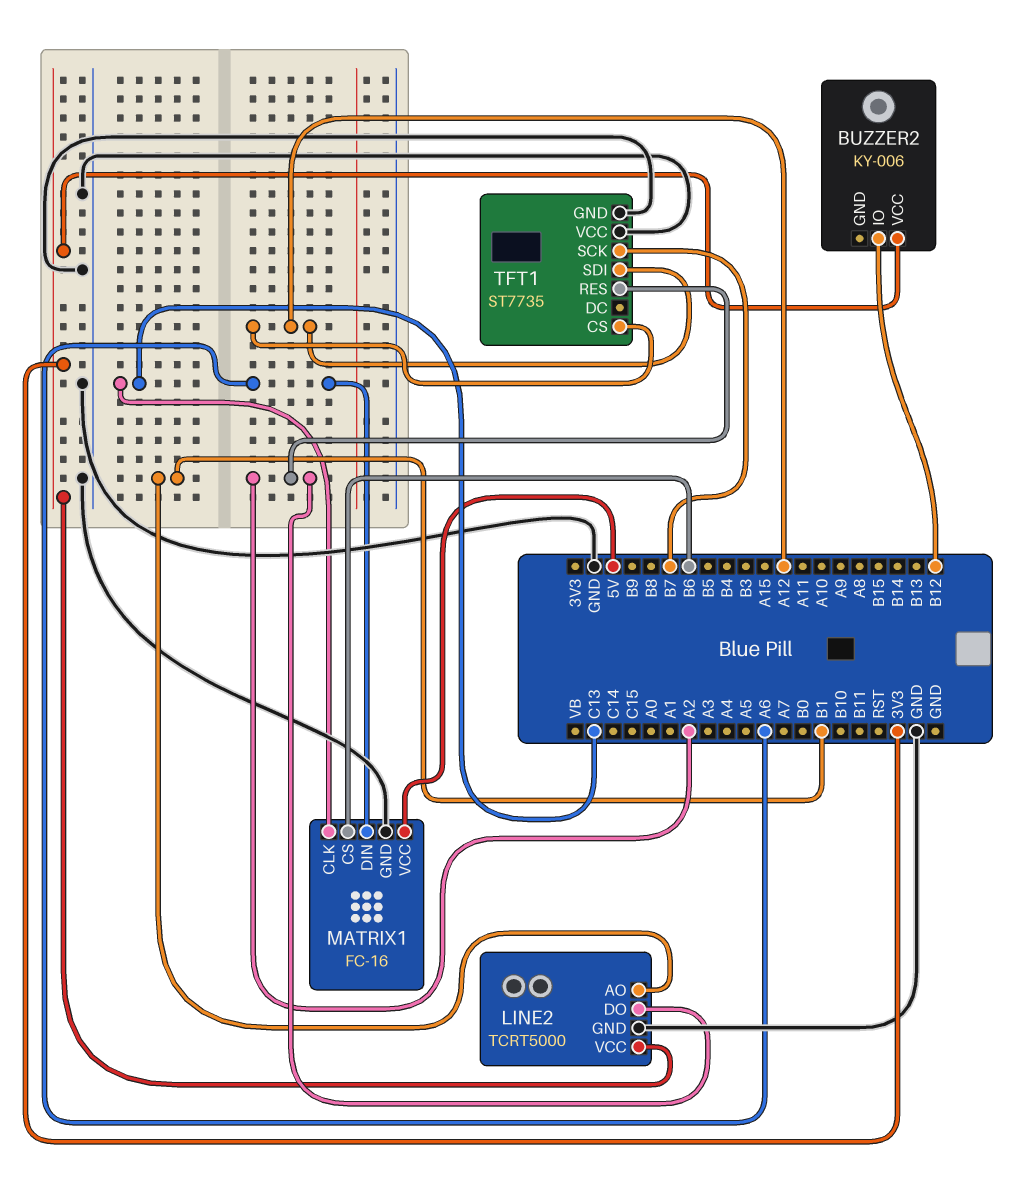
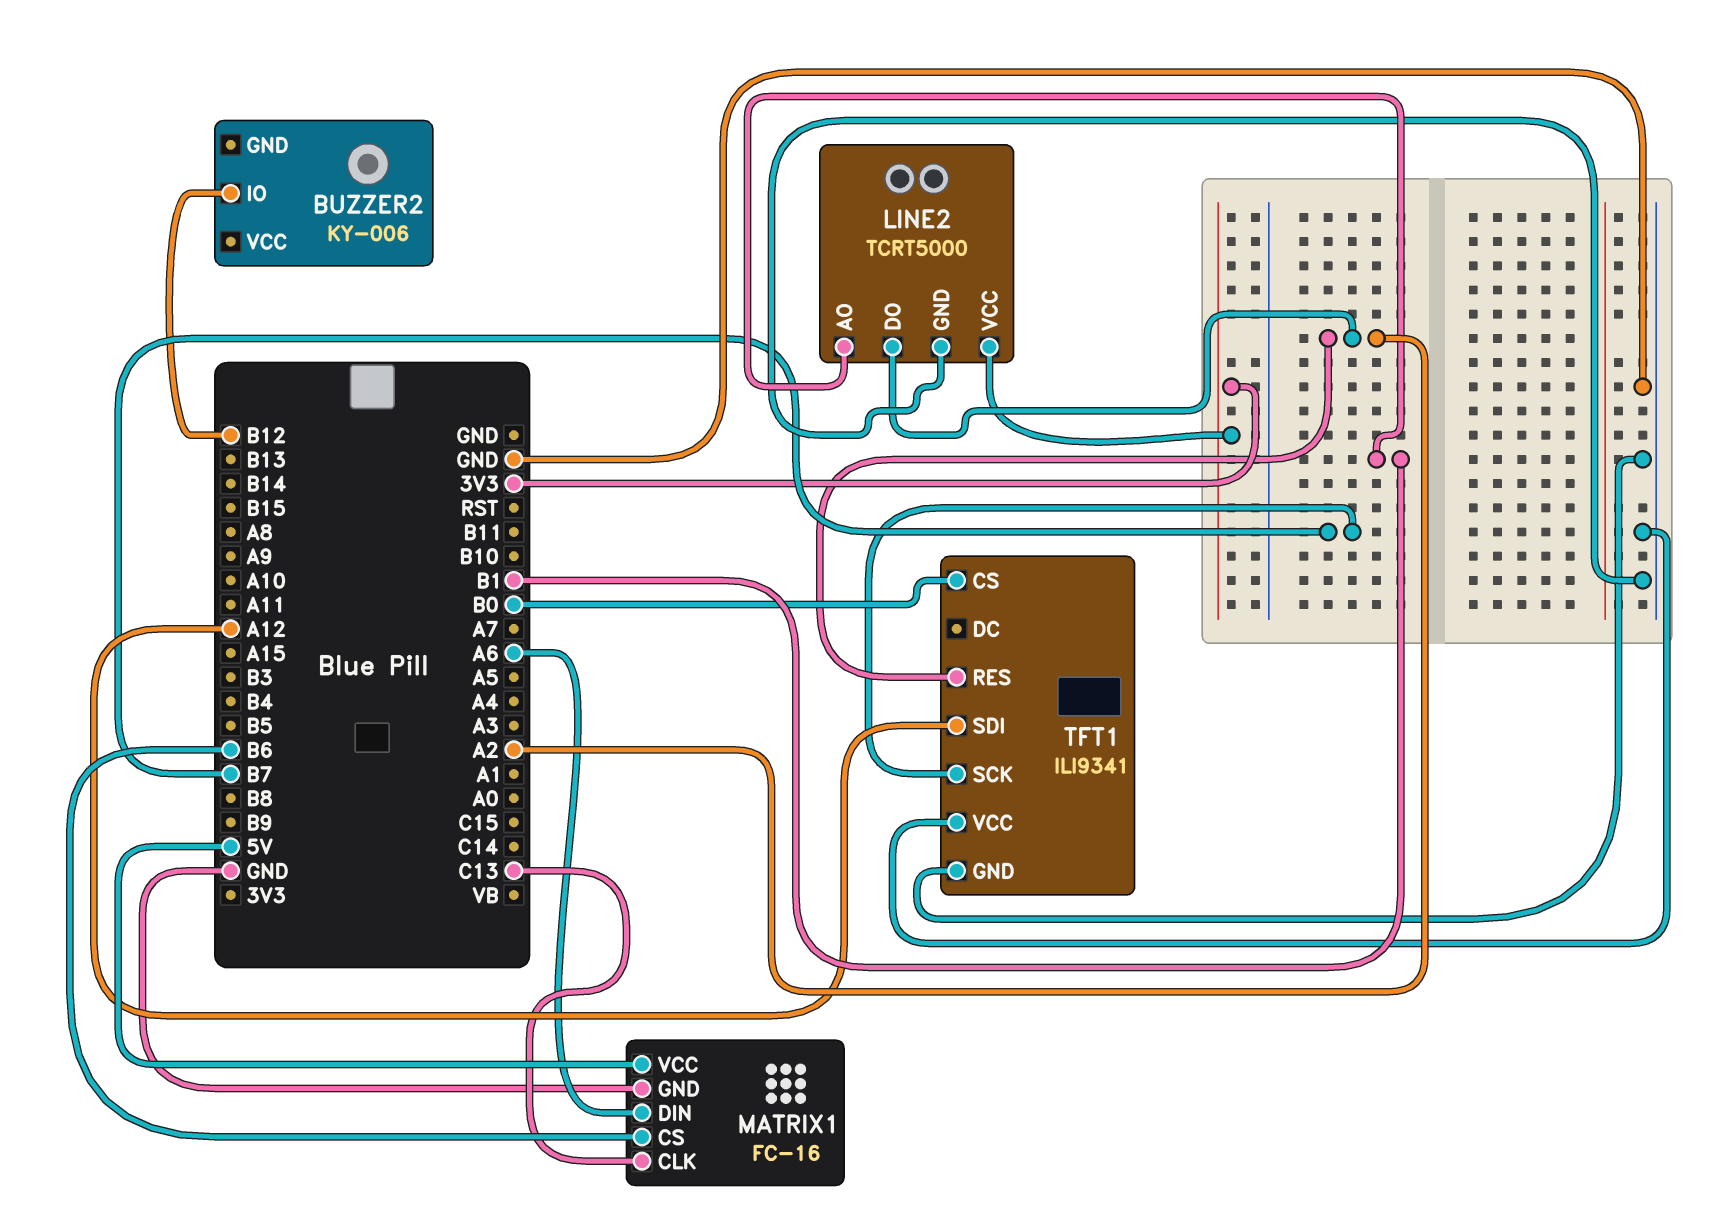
BUZZER2 pin VCC: 3V3 -> none
TFT1: ST7735 -> ILI9341
TFT1 pin CS: A12 -> B0

